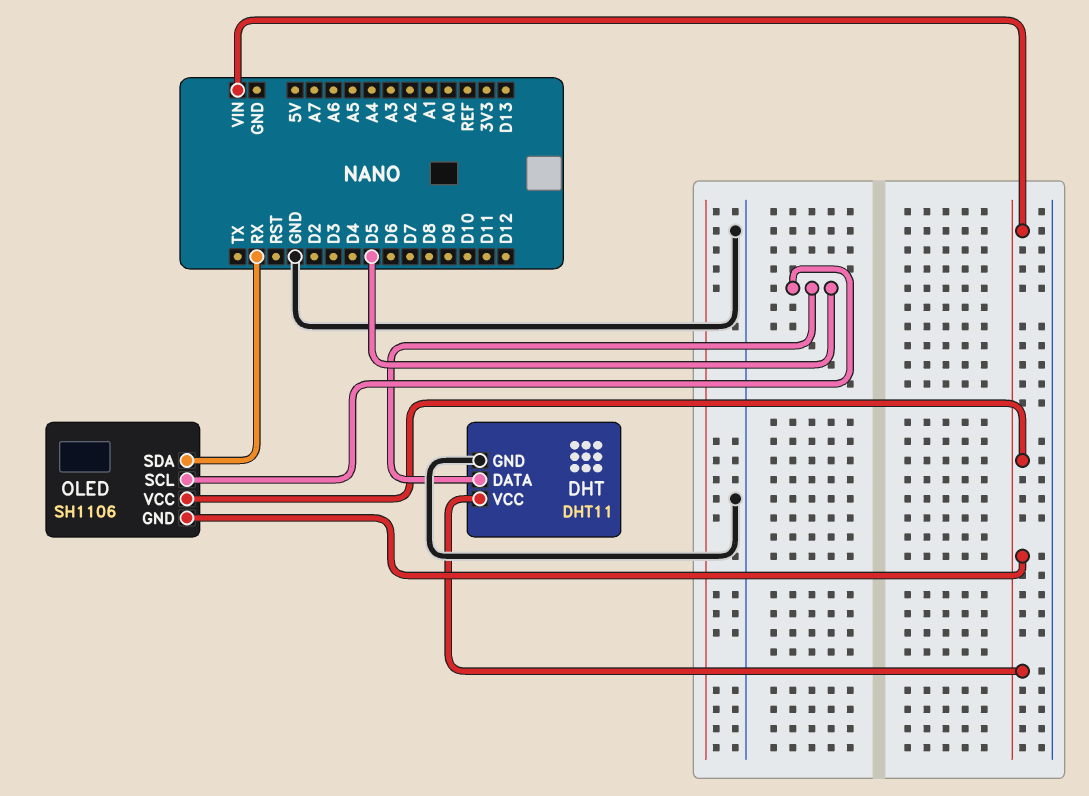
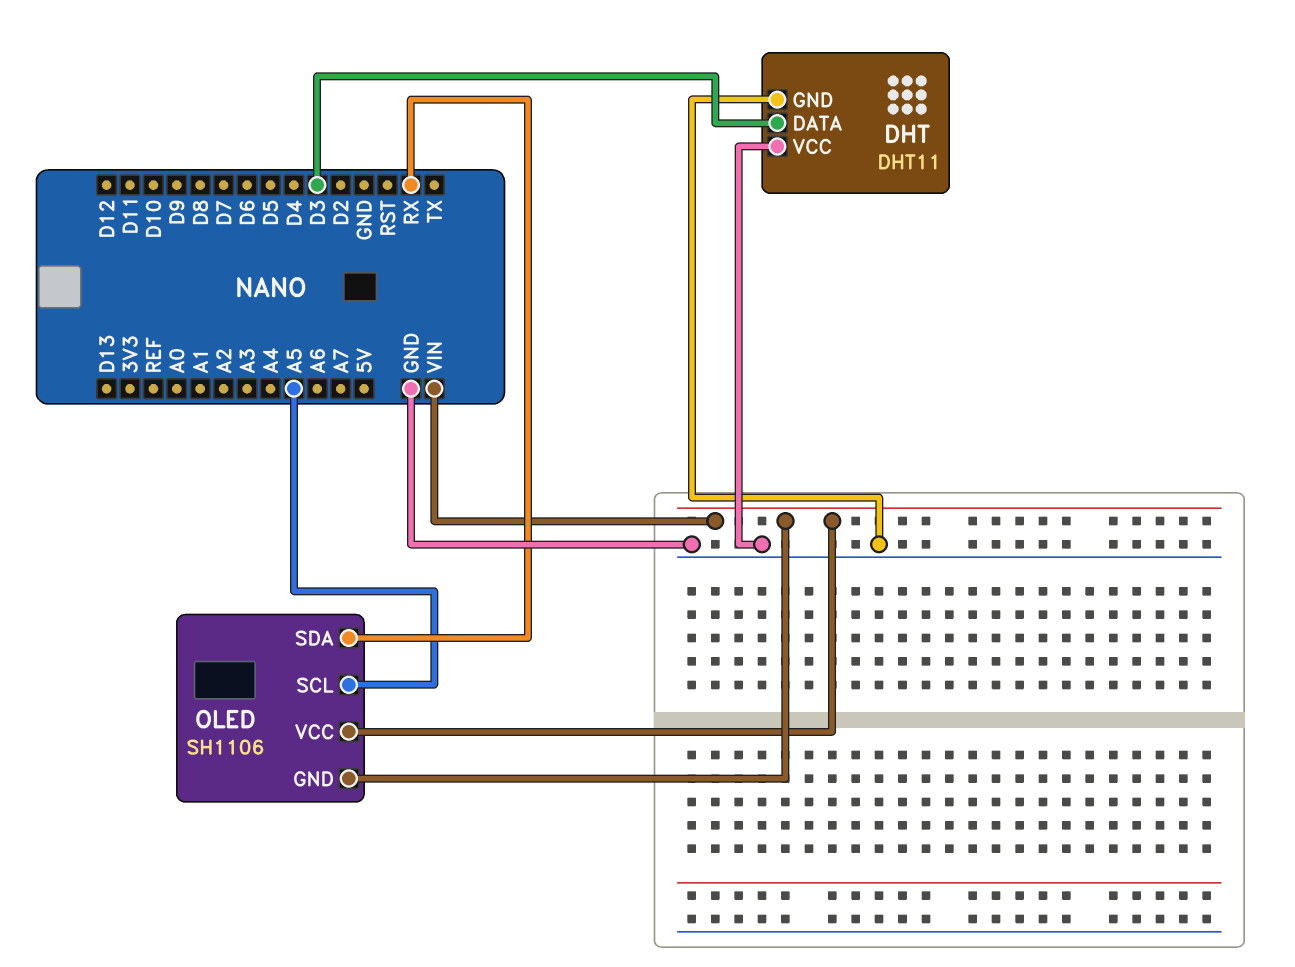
DHT pin DATA: D5 -> D3
DHT pin VCC: VIN -> GND
OLED pin SCL: D5 -> A5

